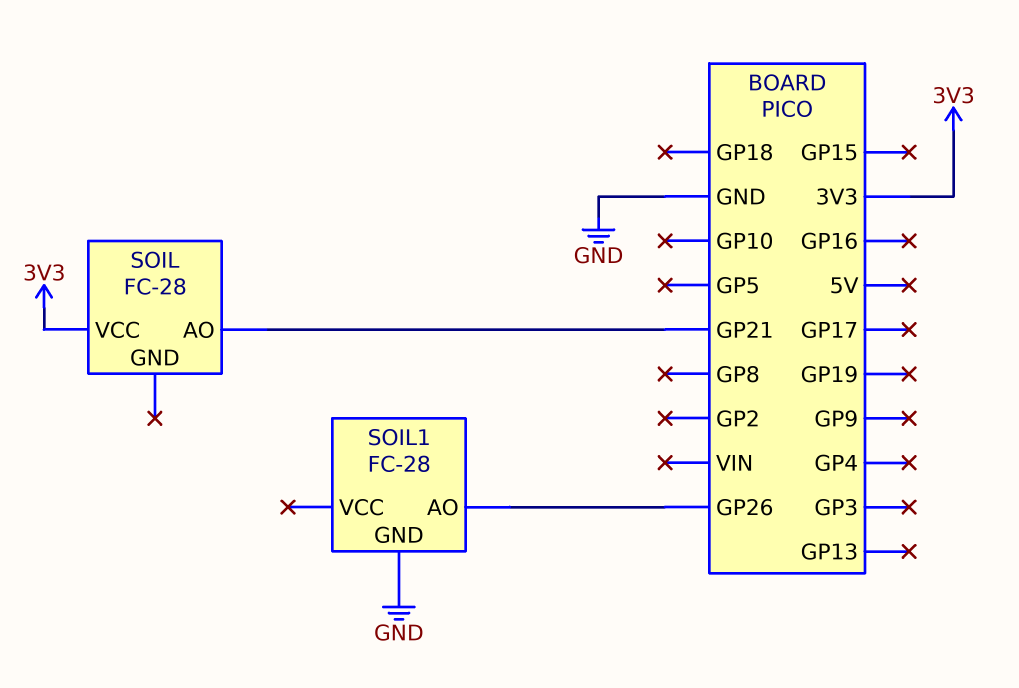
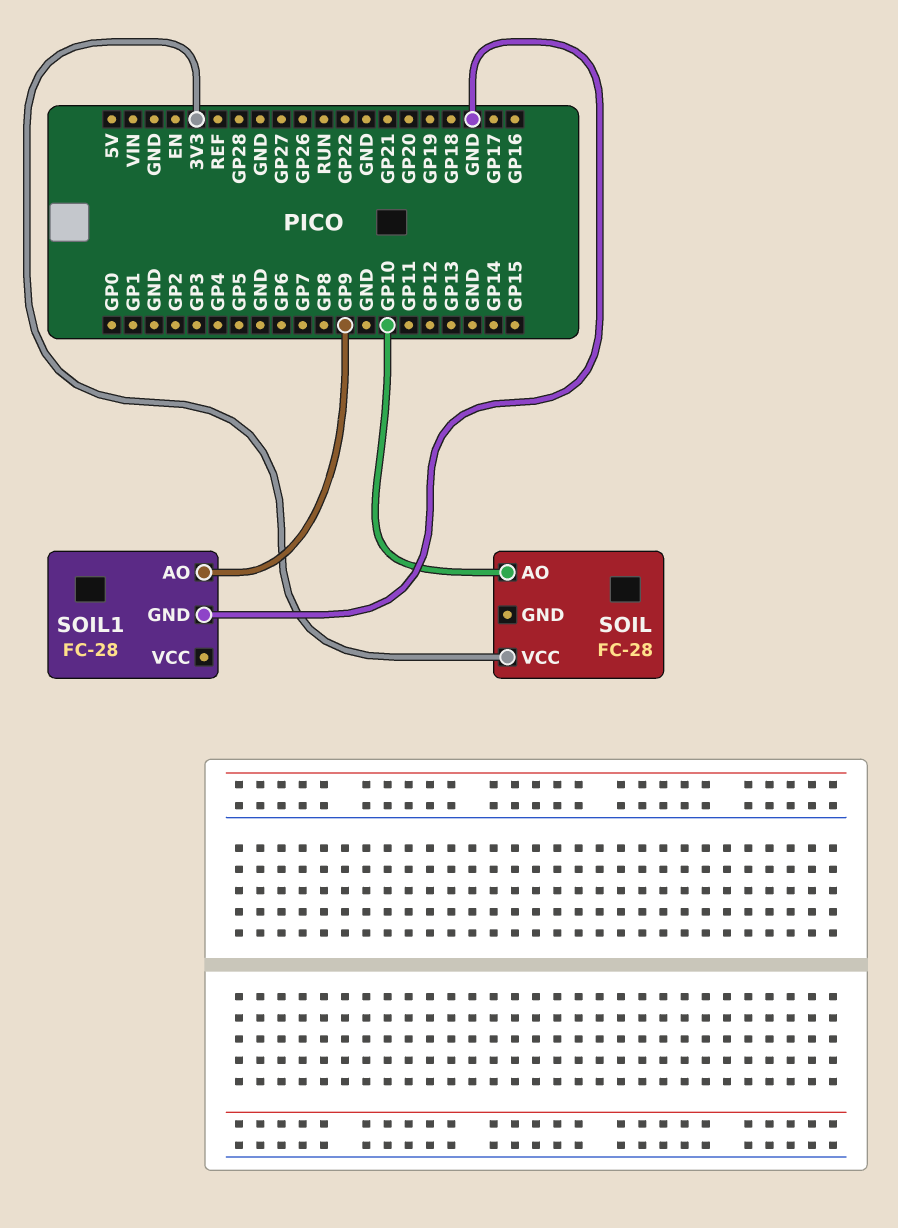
SOIL pin AO: GP21 -> GP10
SOIL1 pin AO: GP26 -> GP9

